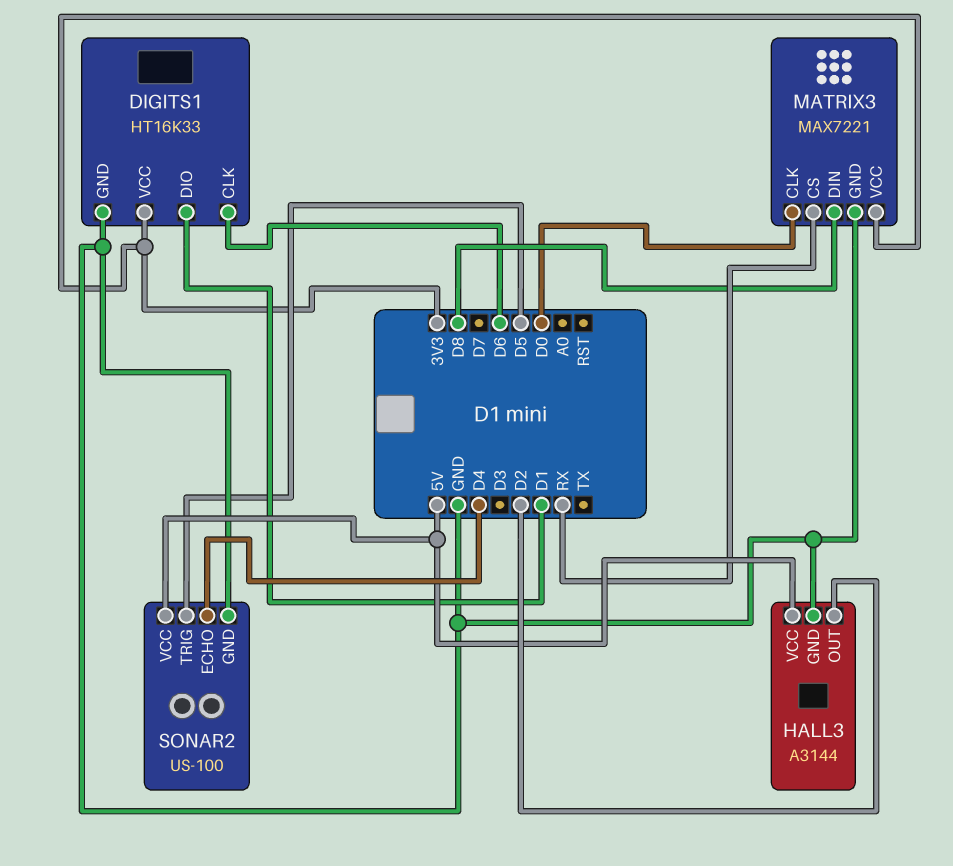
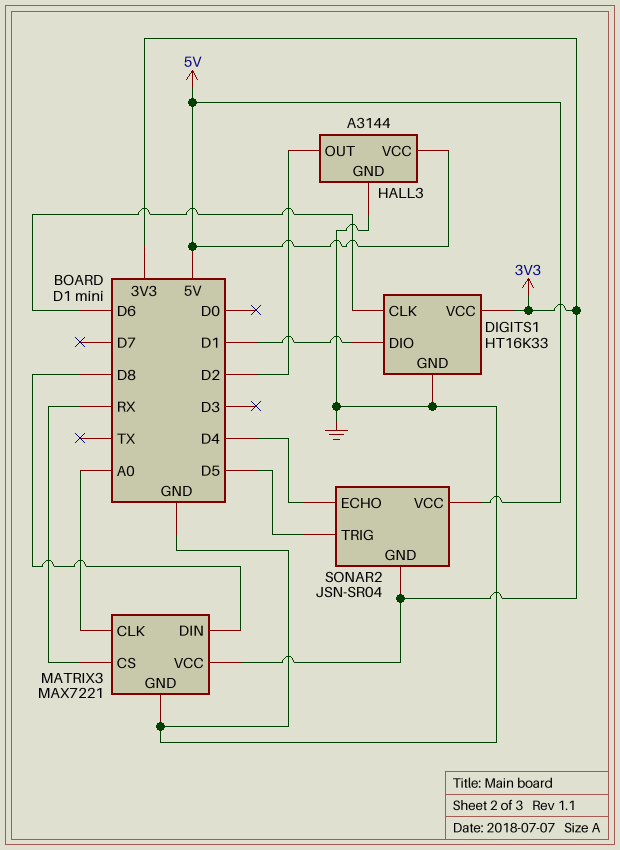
MATRIX3 pin CLK: D0 -> A0
SONAR2: US-100 -> JSN-SR04
SONAR2 pin GND: GND -> 3V3

